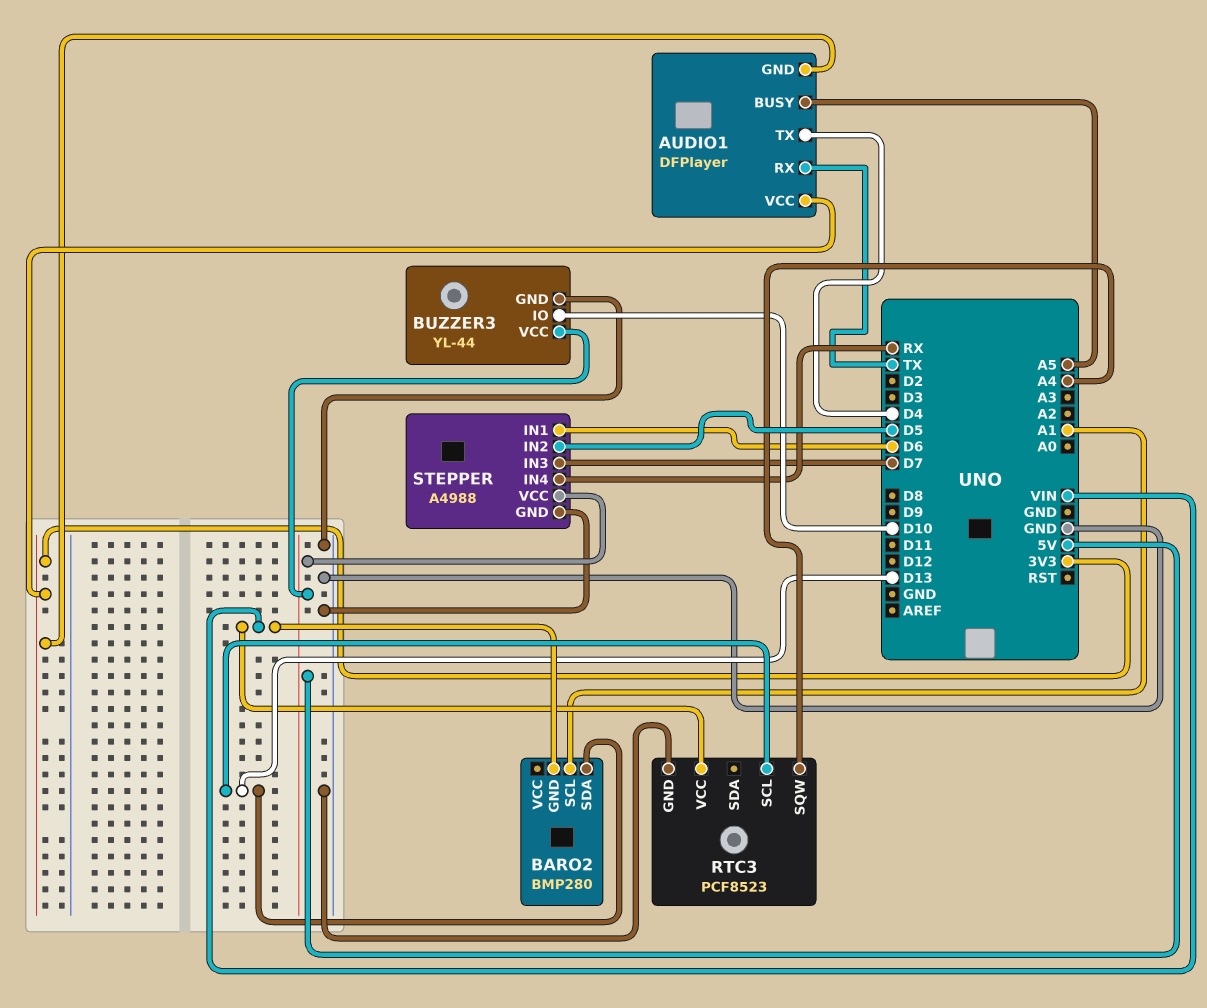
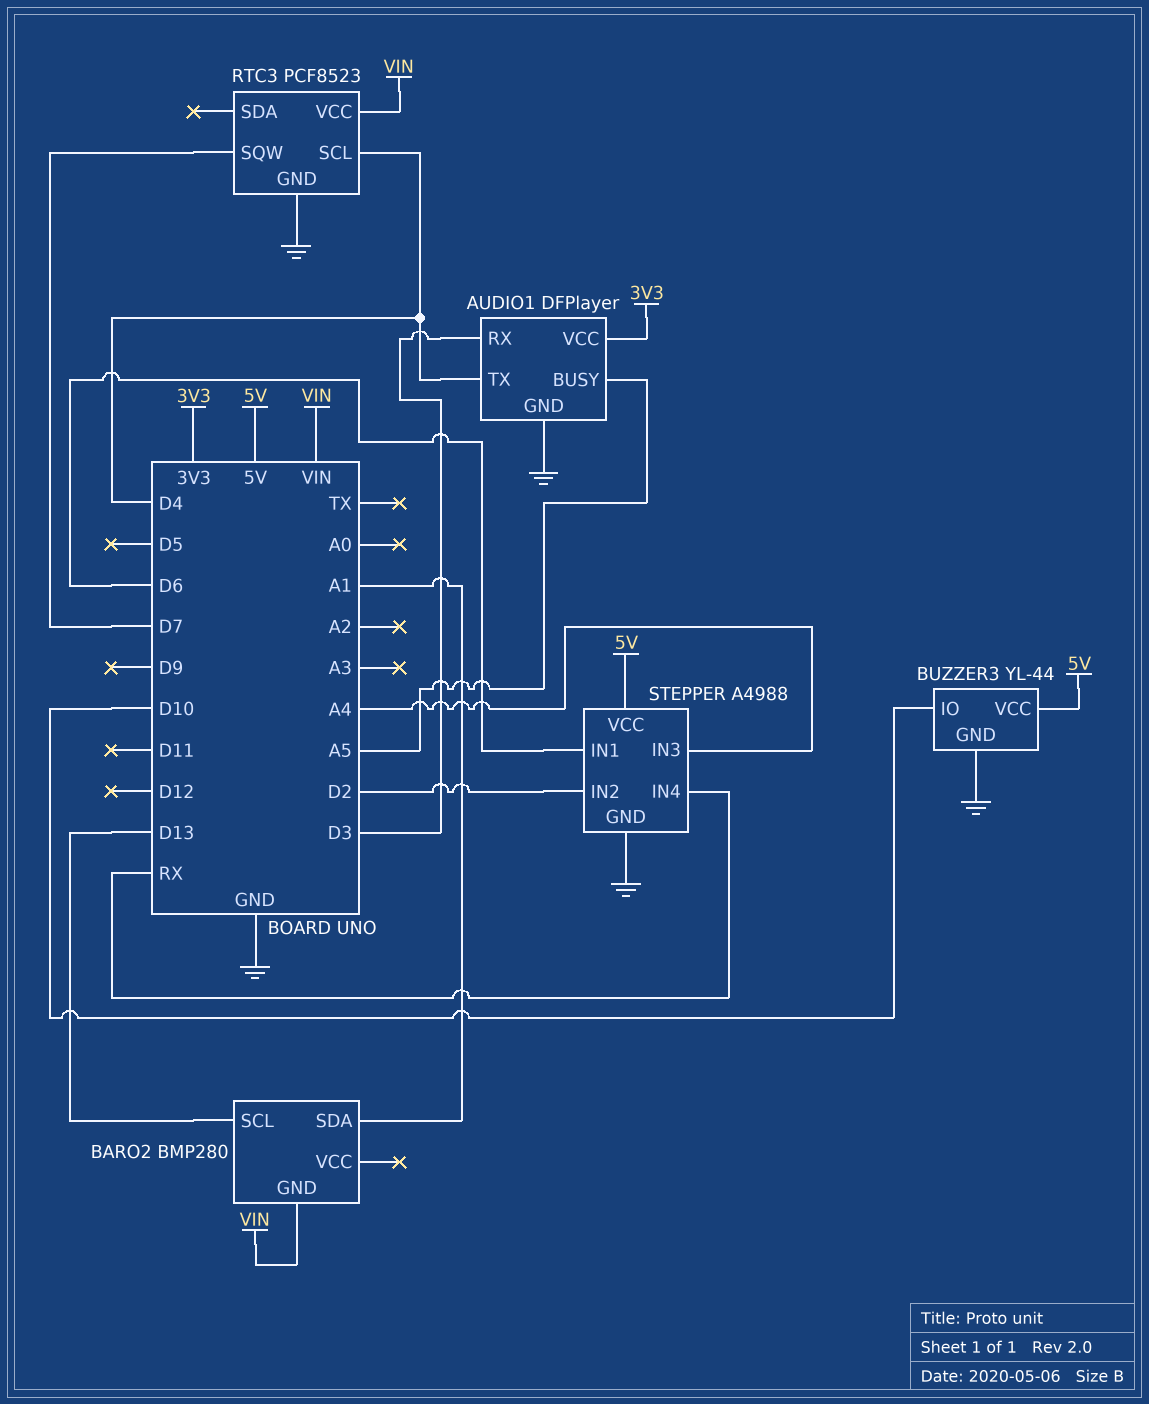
AUDIO1 pin GND: 3V3 -> GND
AUDIO1 pin RX: TX -> D3
BARO2 pin SCL: A1 -> D13
BARO2 pin SDA: D13 -> A1
RTC3 pin SCL: D13 -> D4
RTC3 pin SQW: A4 -> D7
STEPPER pin IN2: D5 -> D2
STEPPER pin IN3: D7 -> A4

